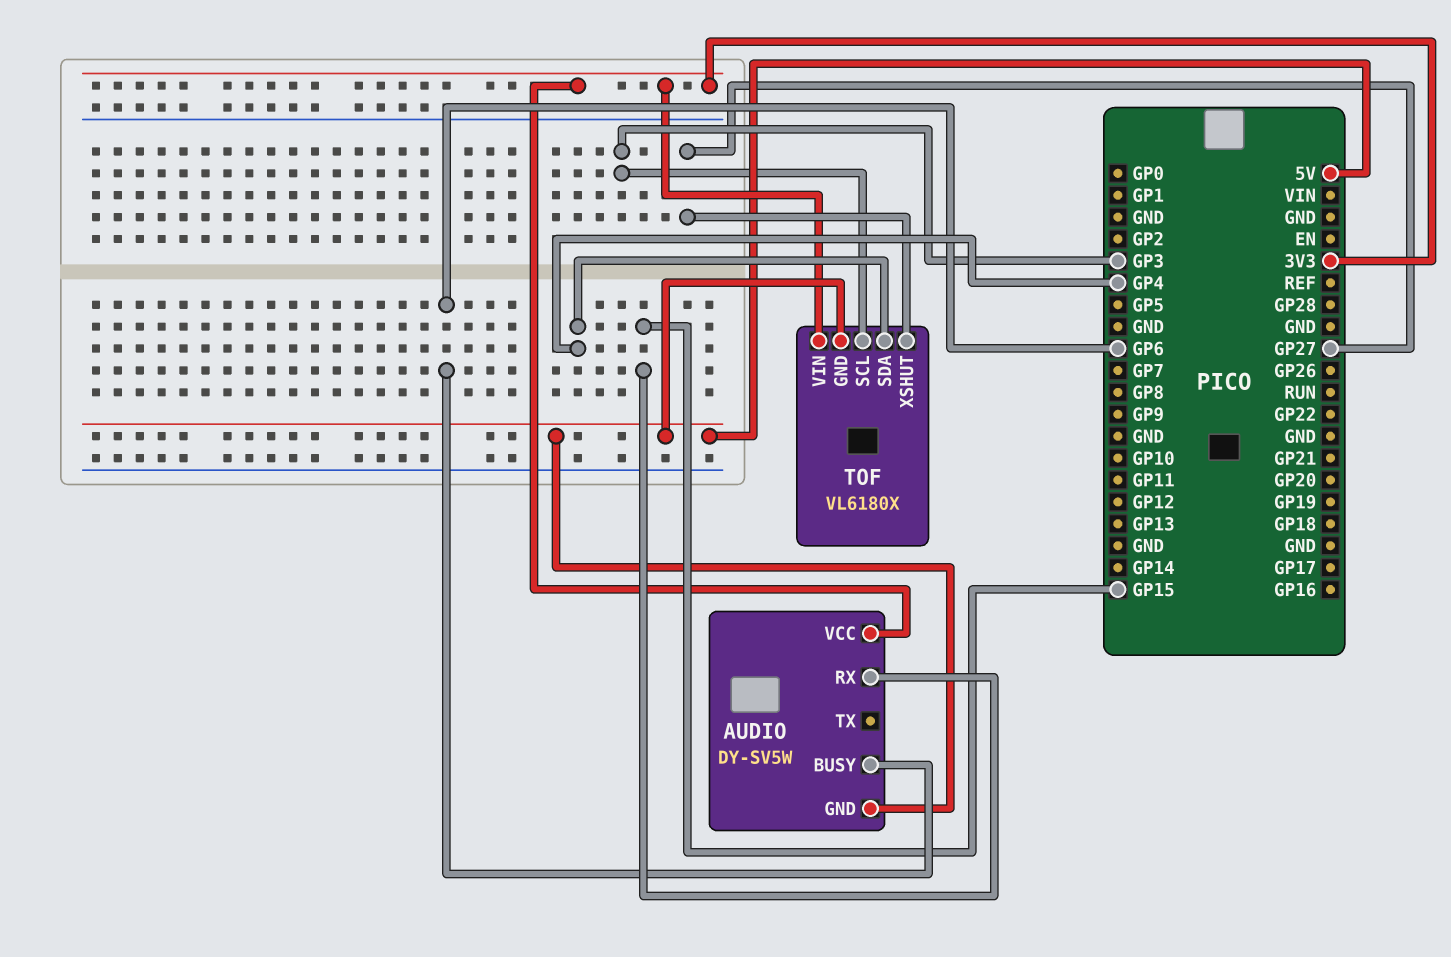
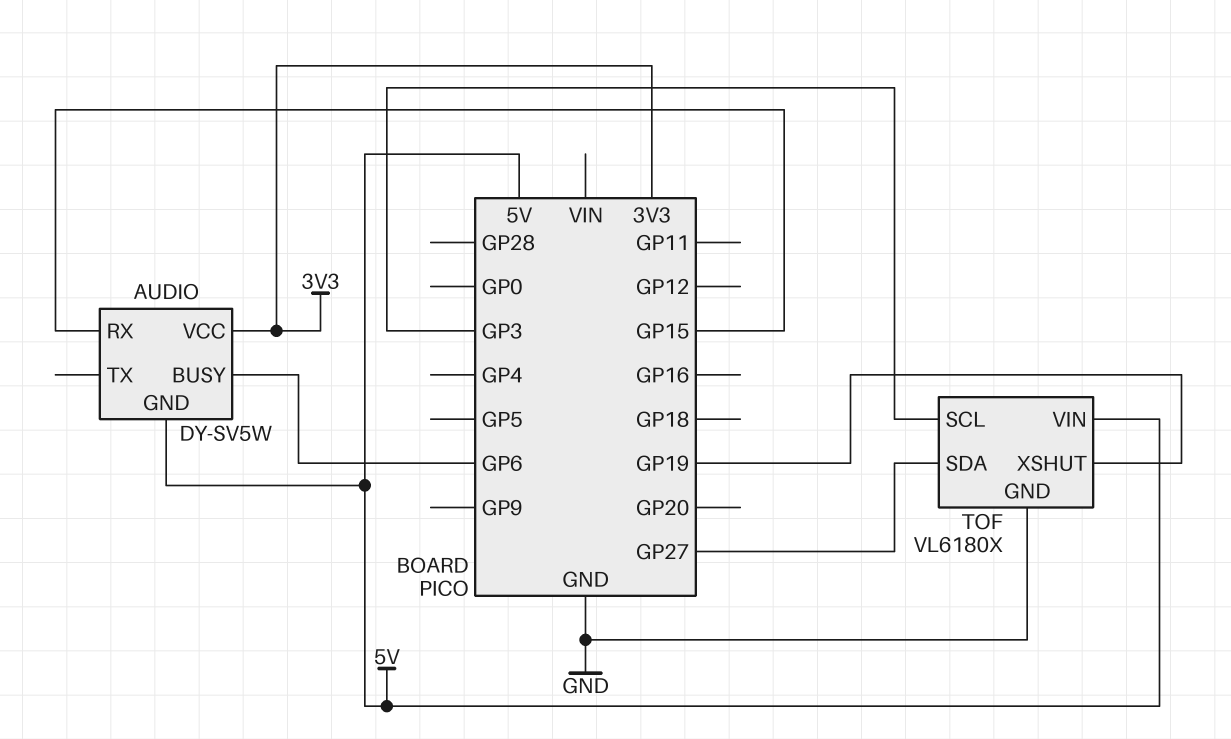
TOF pin GND: 5V -> GND
TOF pin SDA: GP4 -> GP27
TOF pin VIN: 3V3 -> 5V
TOF pin XSHUT: GP27 -> GP19

